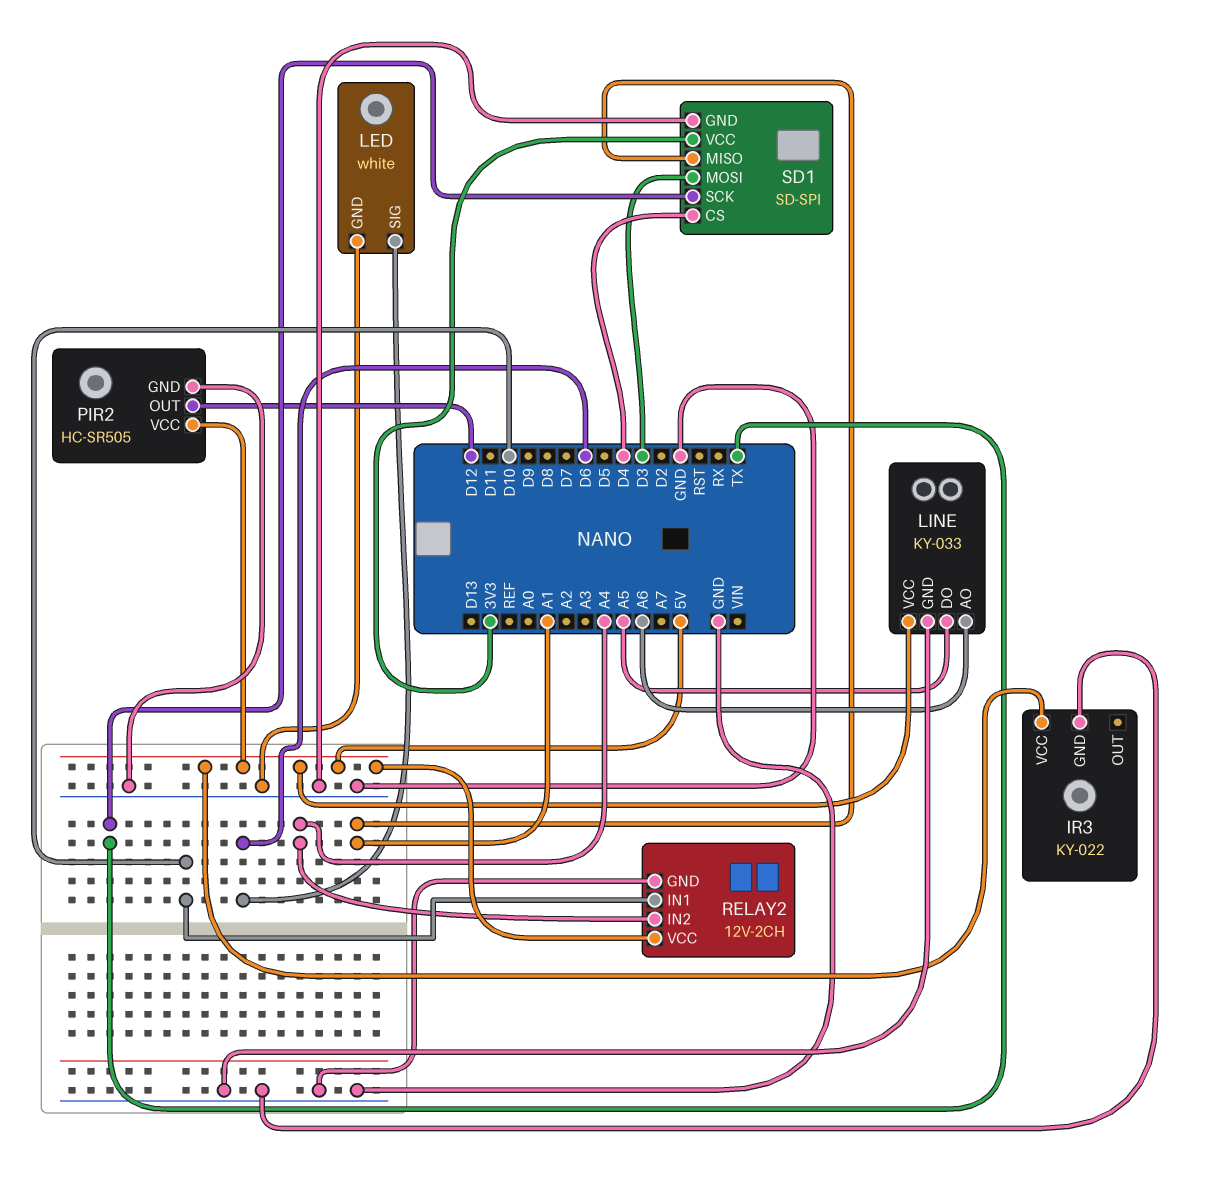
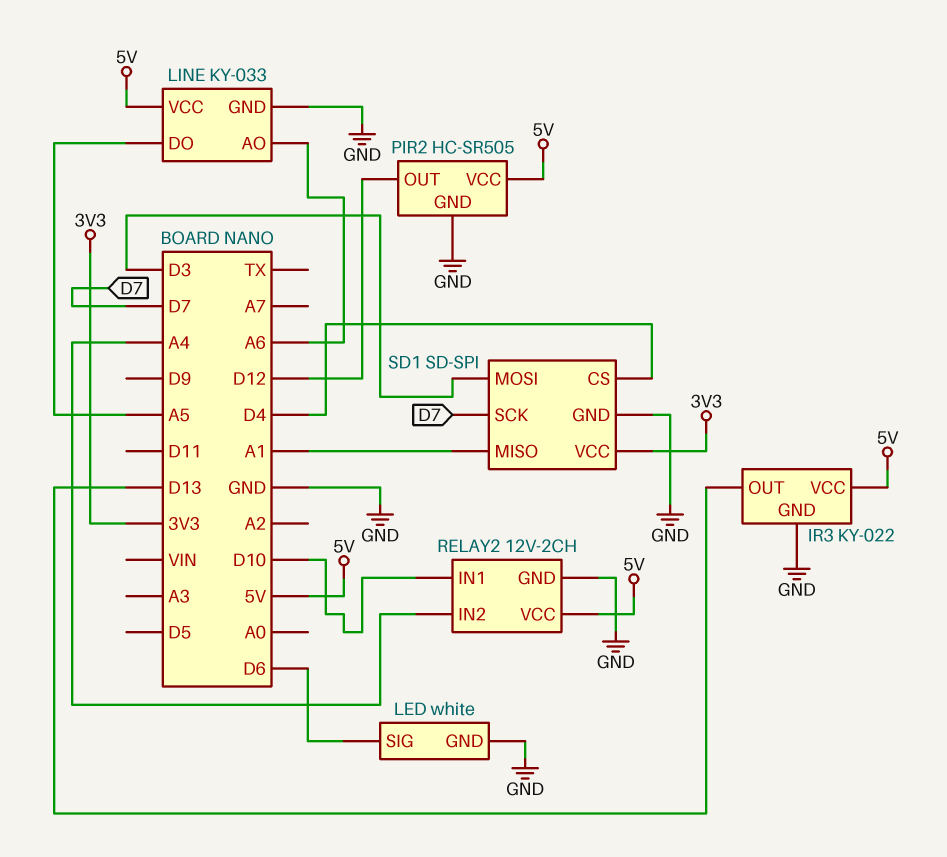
IR3 pin OUT: none -> D13
SD1 pin SCK: TX -> D7

